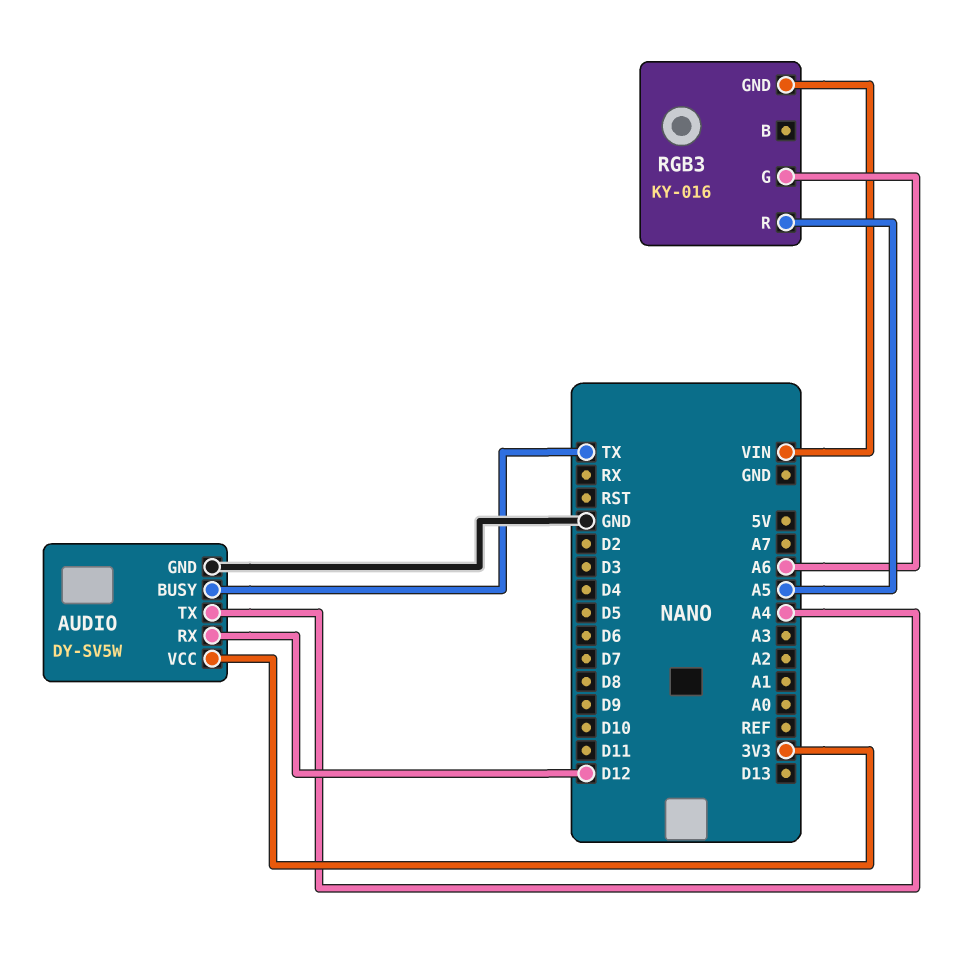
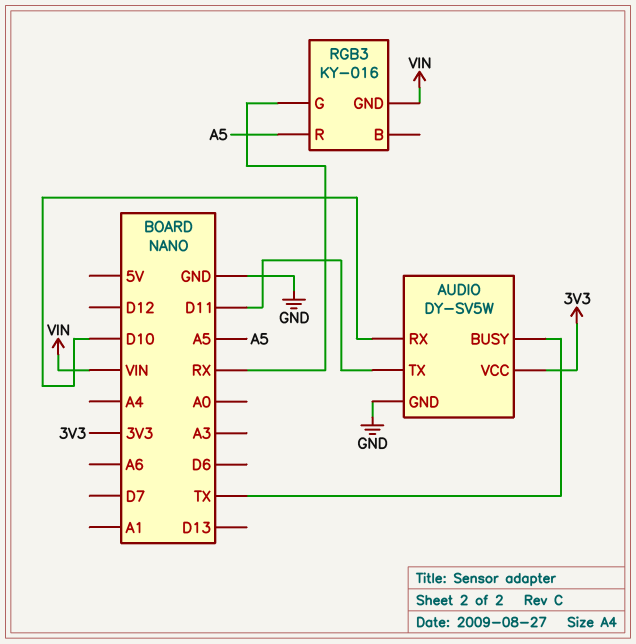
AUDIO pin RX: D12 -> D10
AUDIO pin TX: A4 -> D11
RGB3 pin G: A6 -> RX

